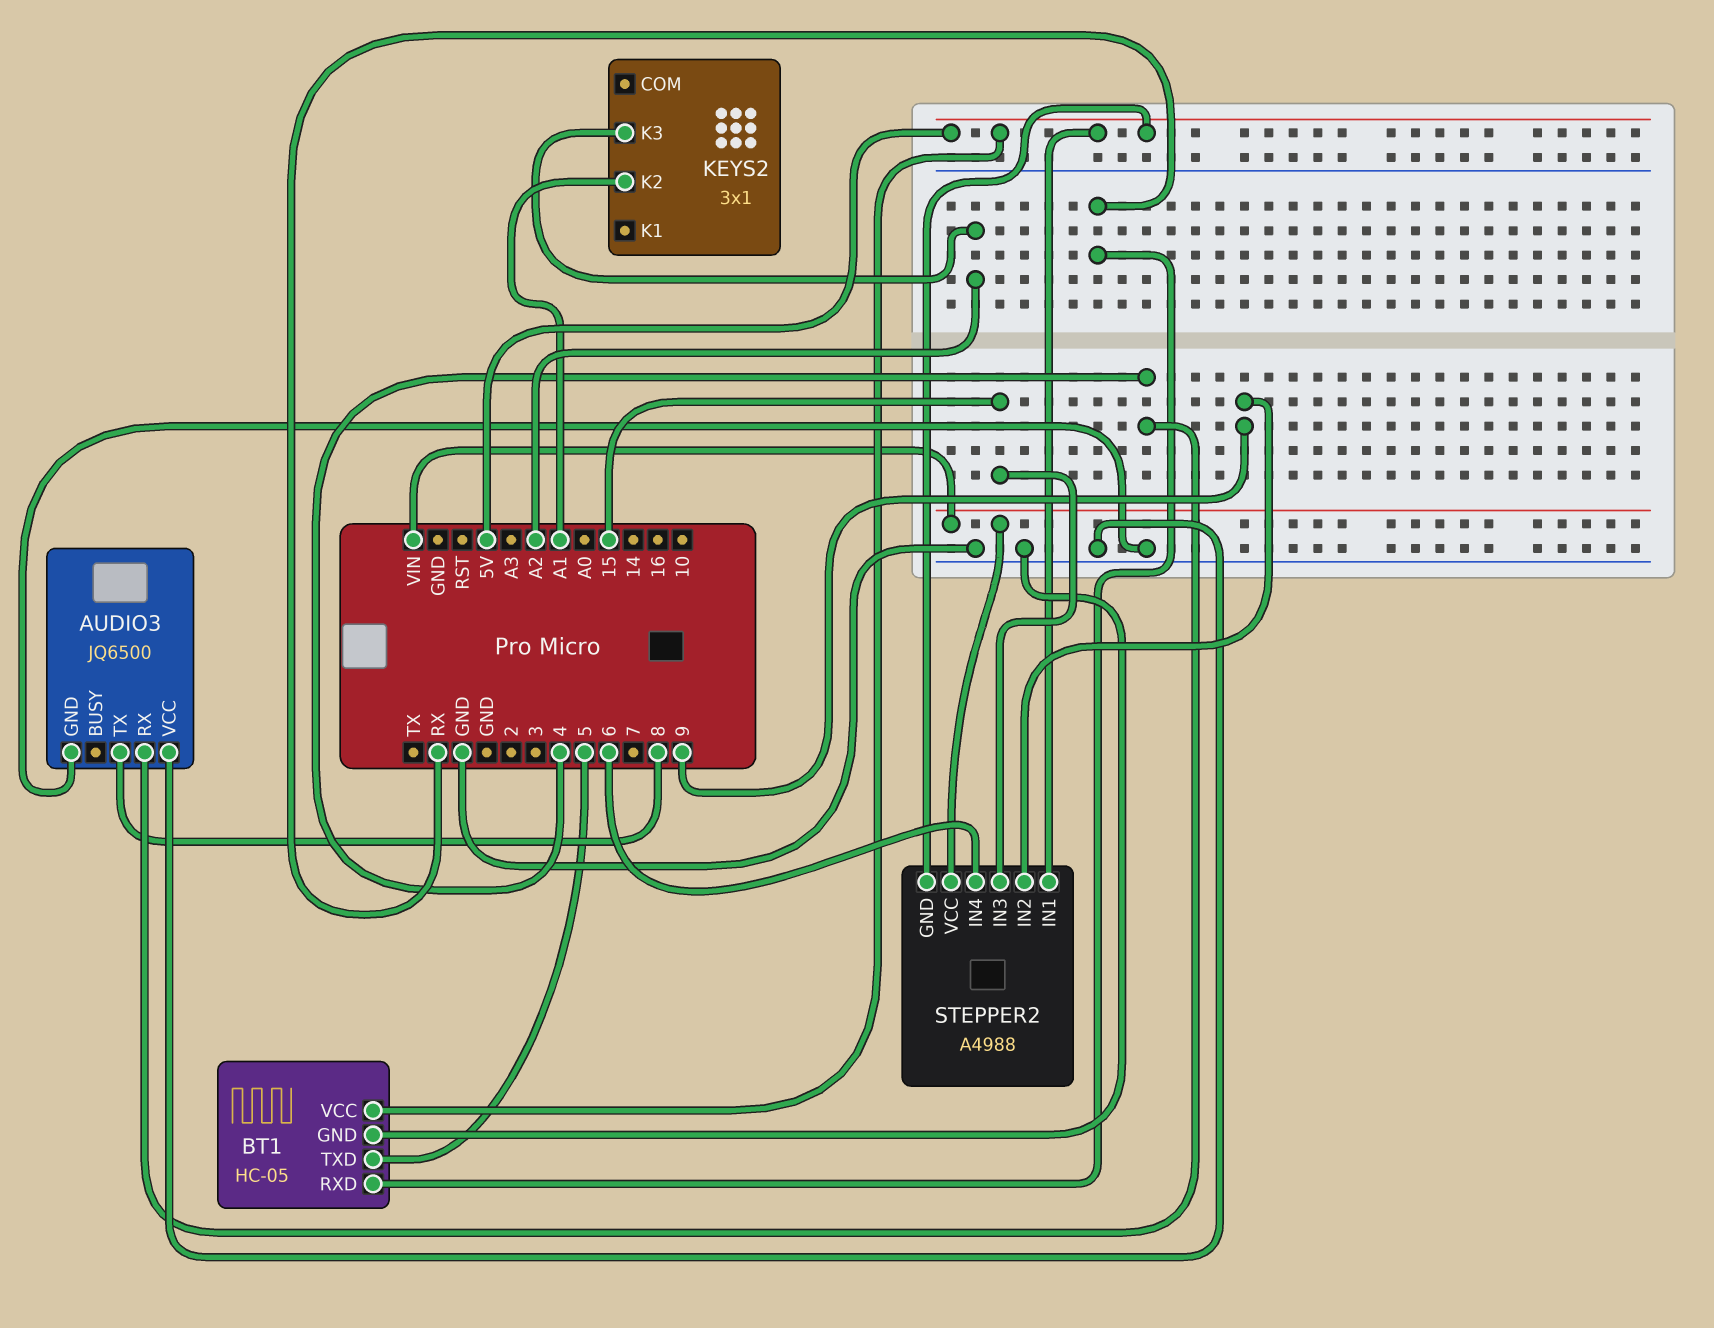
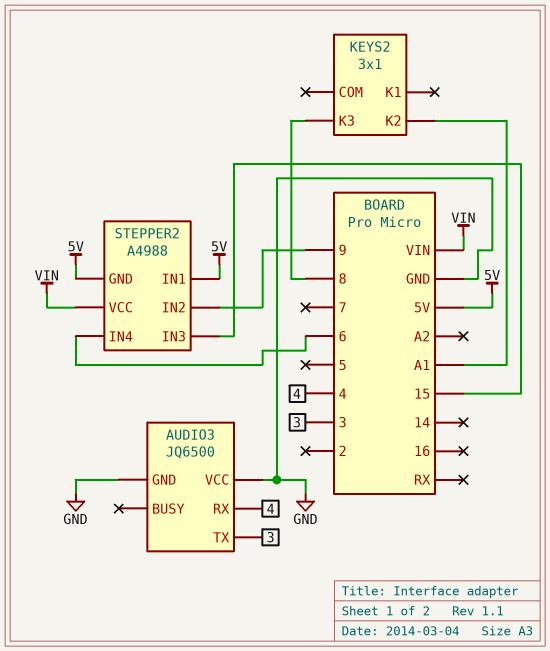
AUDIO3 pin TX: 8 -> 3
BT1: HC-05 -> none
BT1 pin GND: GND -> none
BT1 pin RXD: RX -> none
BT1 pin TXD: 5 -> none
BT1 pin VCC: 5V -> none
KEYS2 pin K3: A2 -> 8

